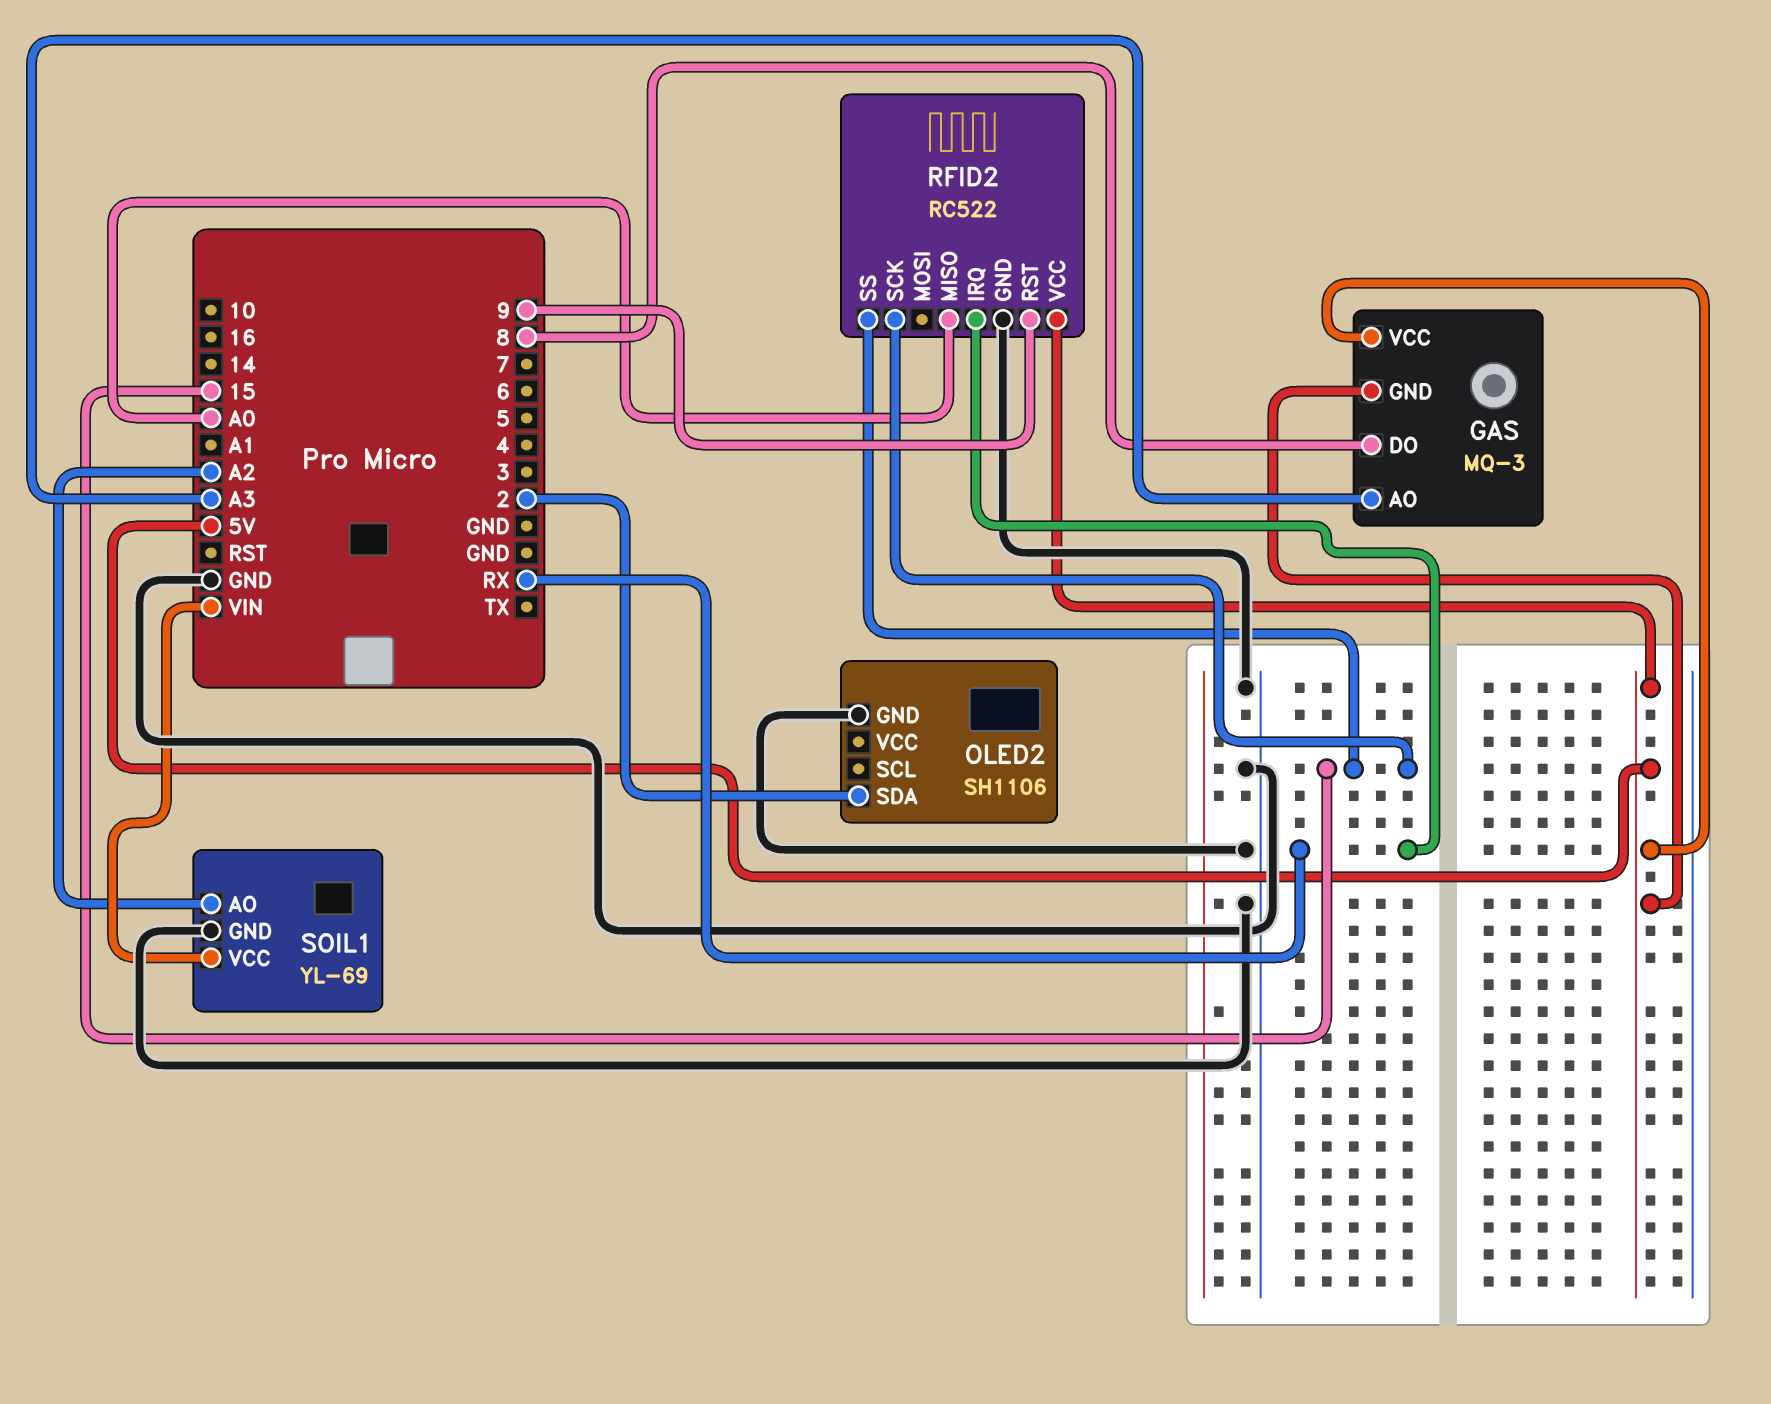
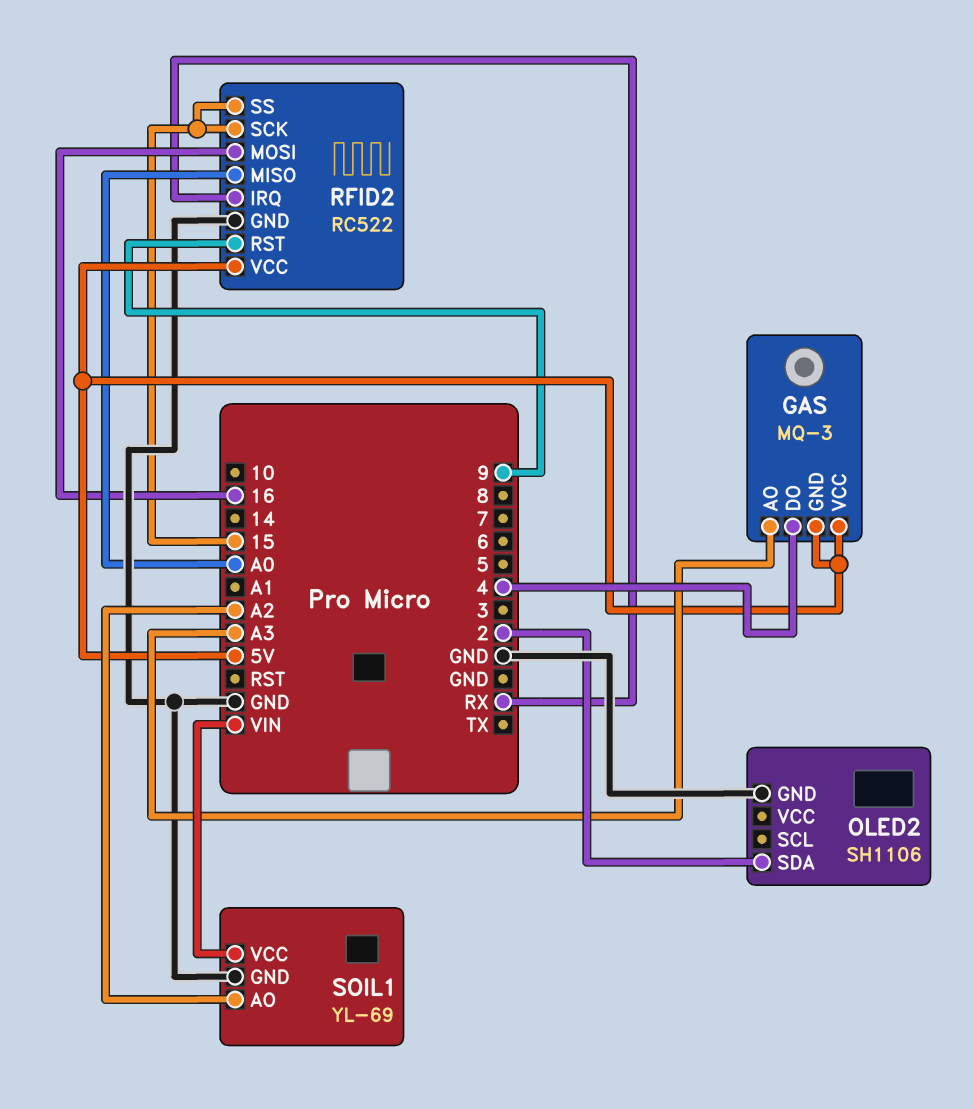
GAS pin DO: 8 -> 4
RFID2 pin MOSI: none -> 16

